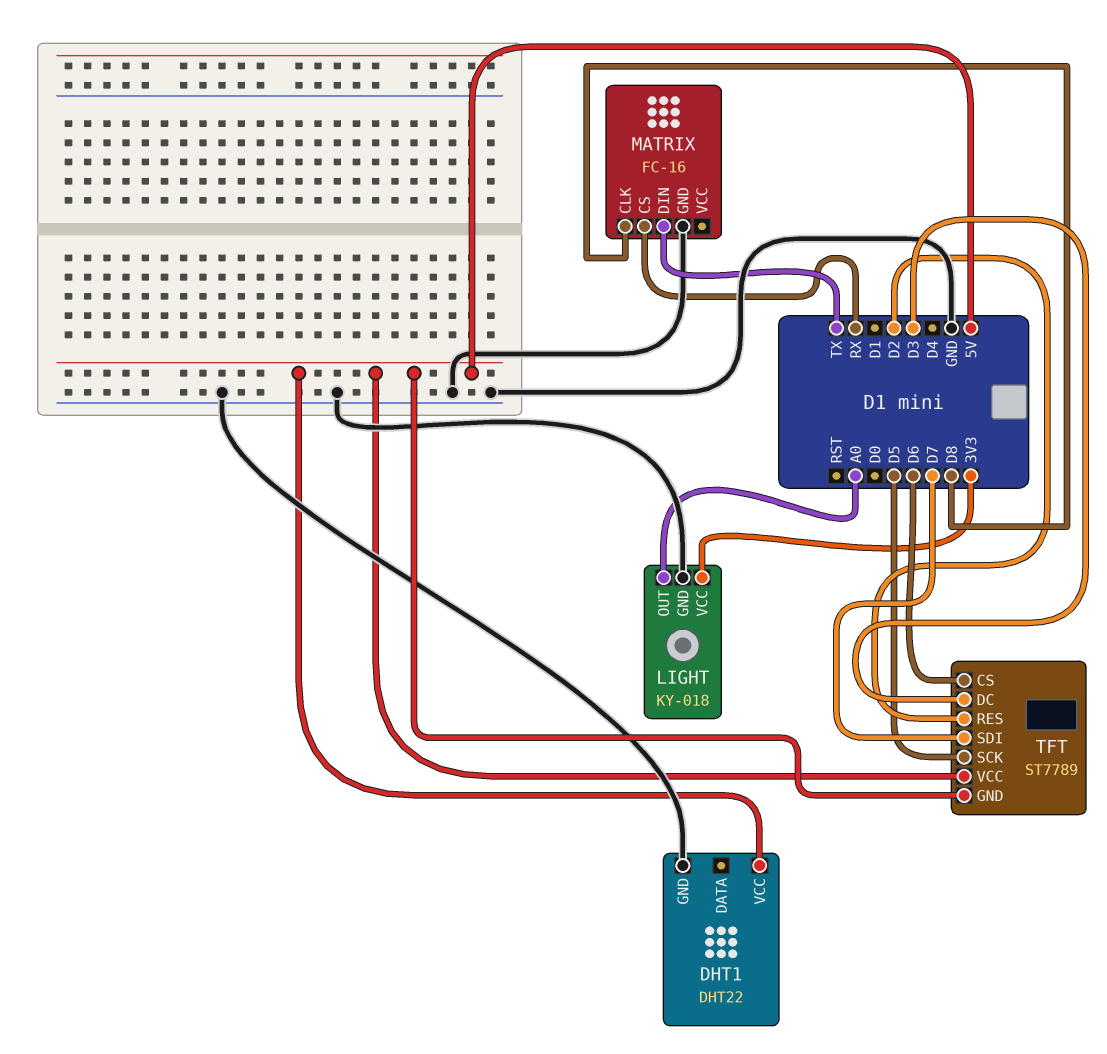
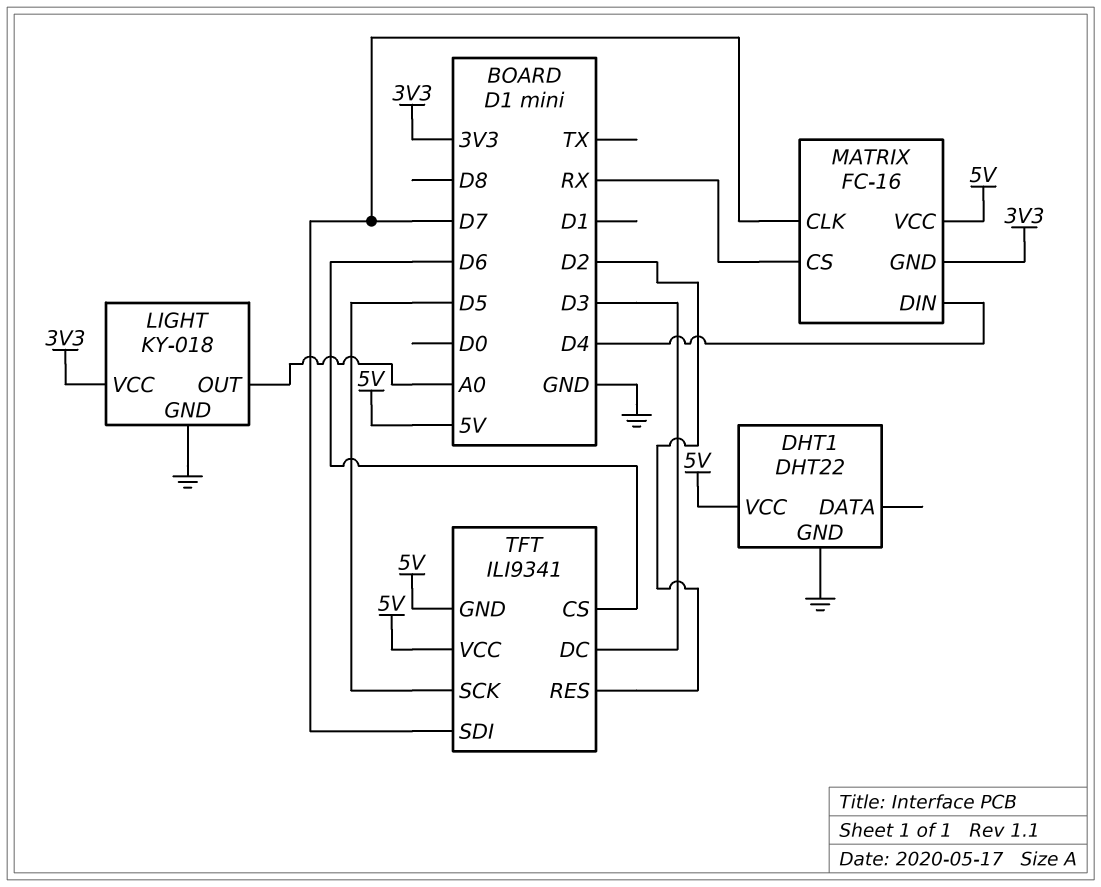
MATRIX pin CLK: D8 -> D7
MATRIX pin DIN: TX -> D4
MATRIX pin GND: GND -> 3V3
MATRIX pin VCC: none -> 5V
TFT: ST7789 -> ILI9341

